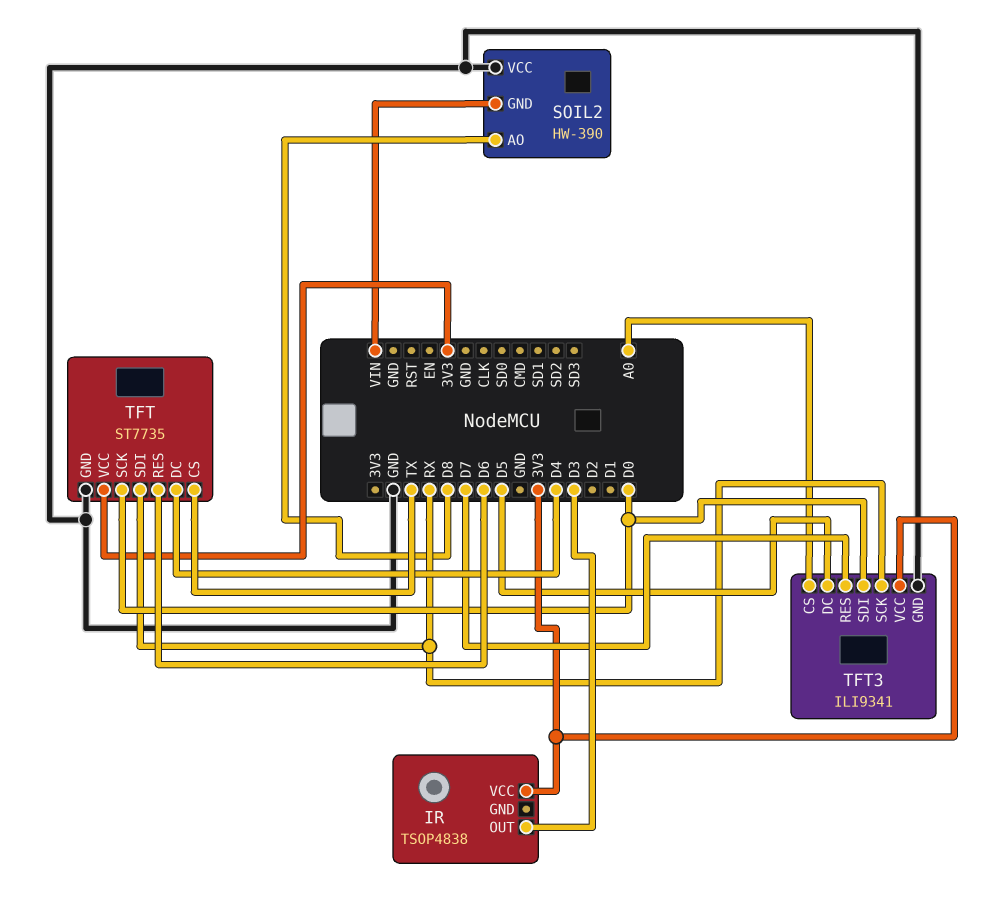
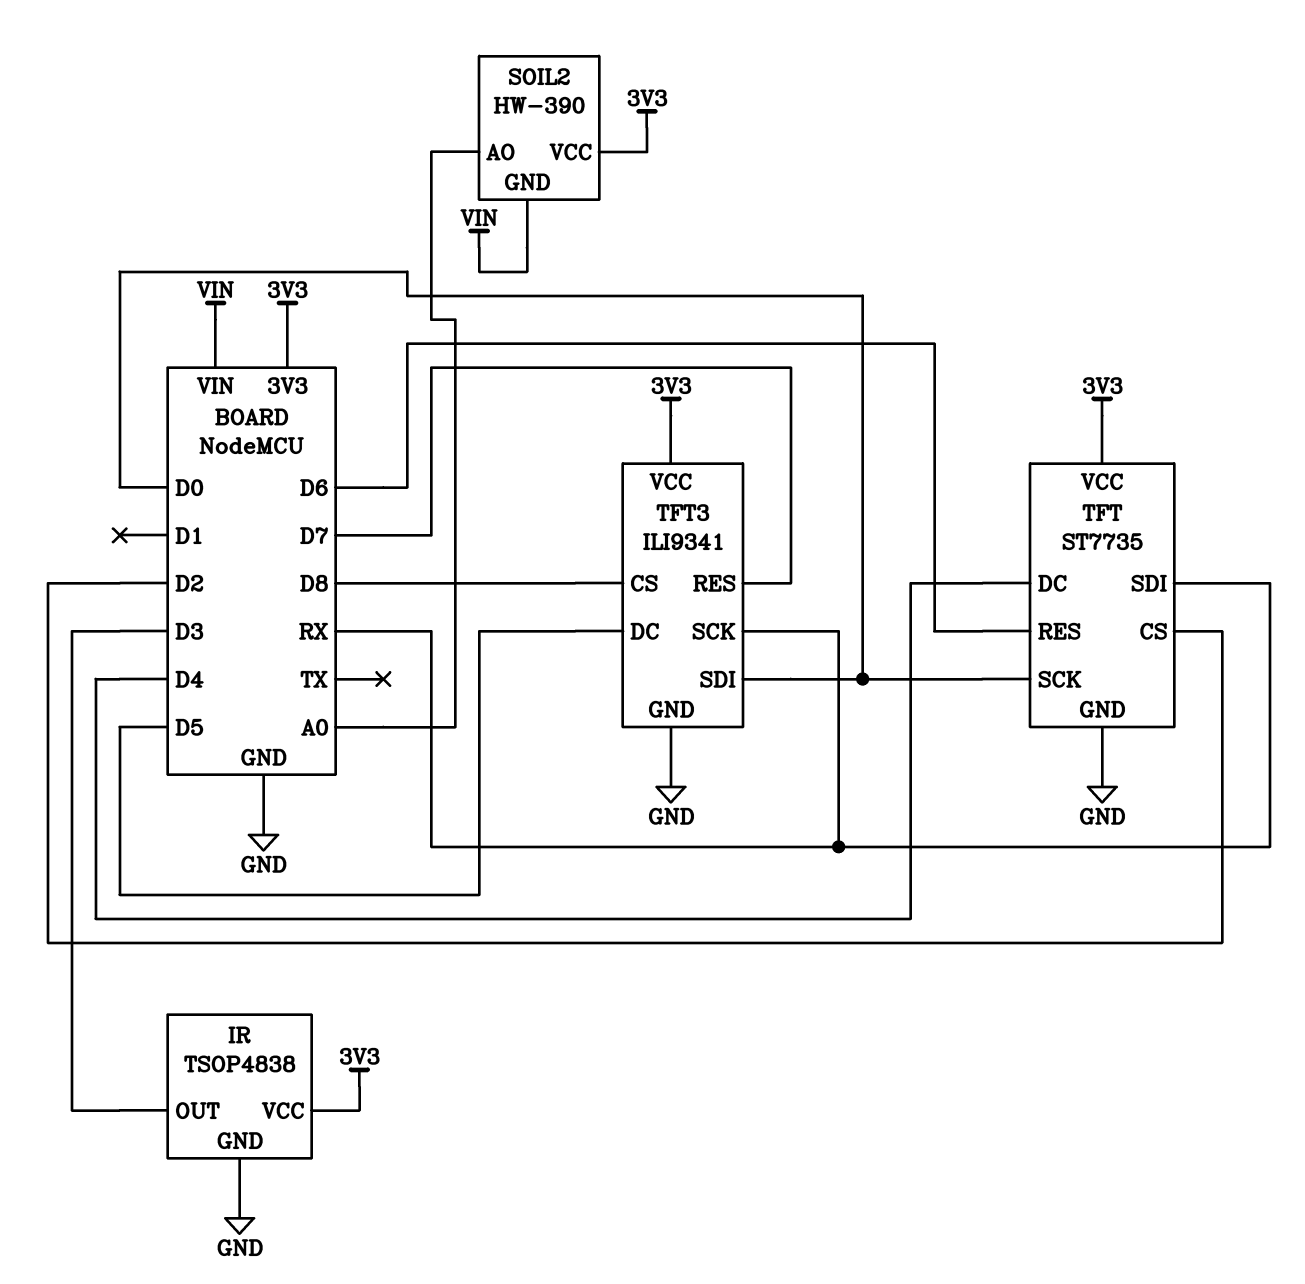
IR pin GND: none -> GND
SOIL2 pin AO: D8 -> A0
SOIL2 pin VCC: GND -> 3V3
TFT pin CS: TX -> D2
TFT3 pin CS: A0 -> D8

